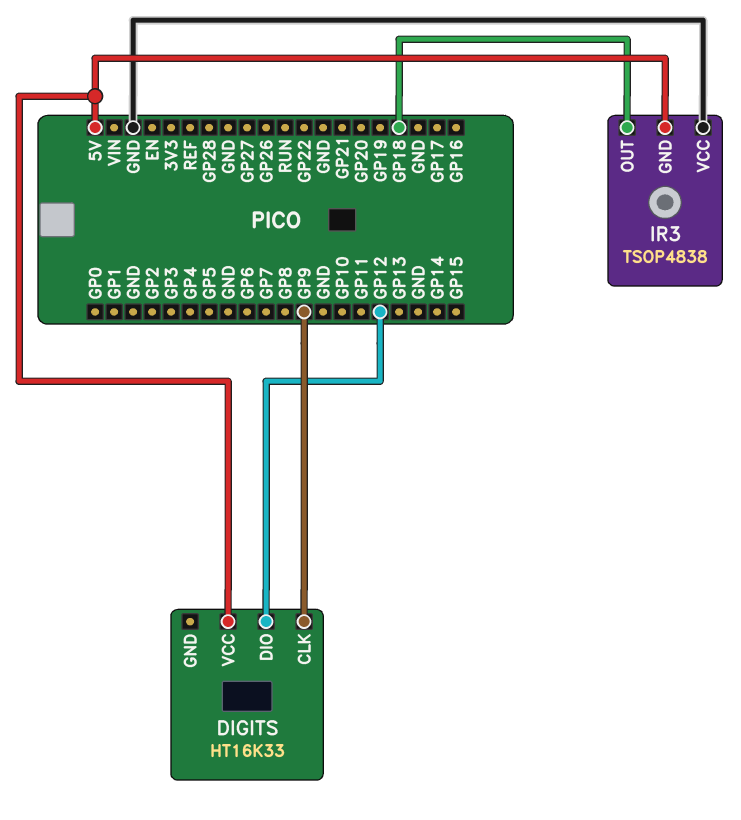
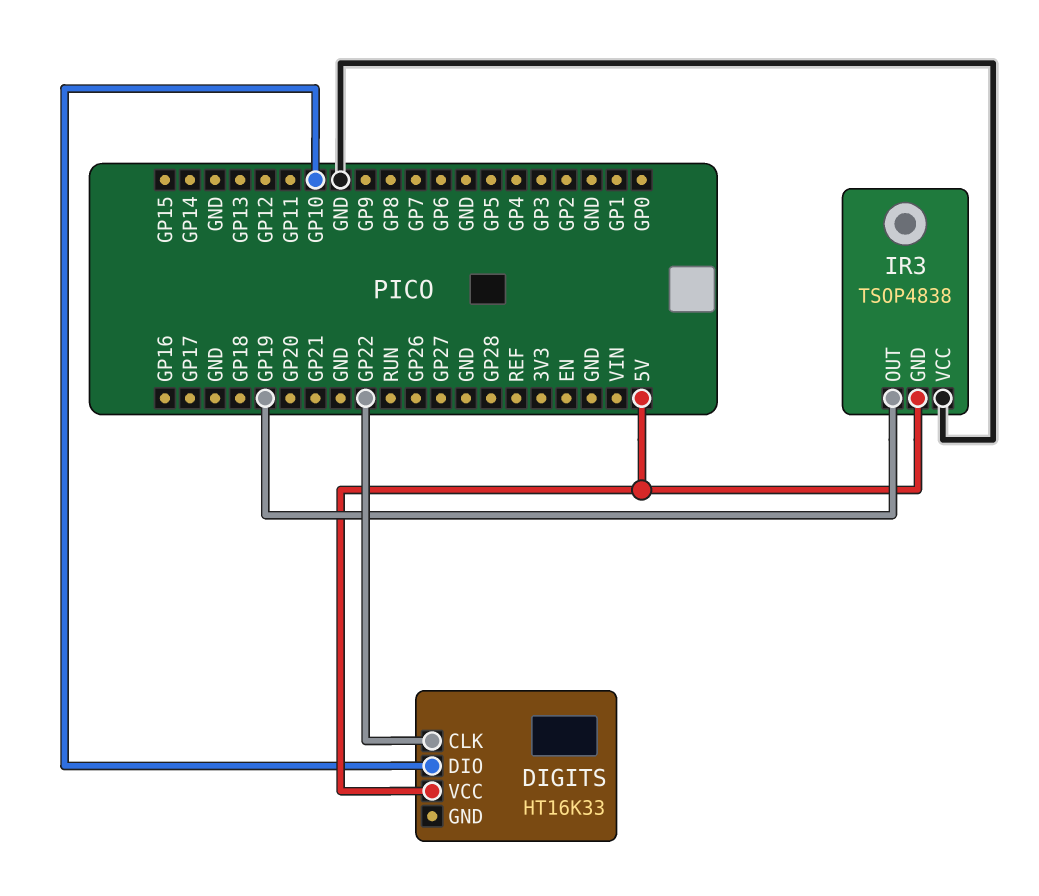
DIGITS pin CLK: GP9 -> GP22
DIGITS pin DIO: GP12 -> GP10
IR3 pin OUT: GP18 -> GP19

